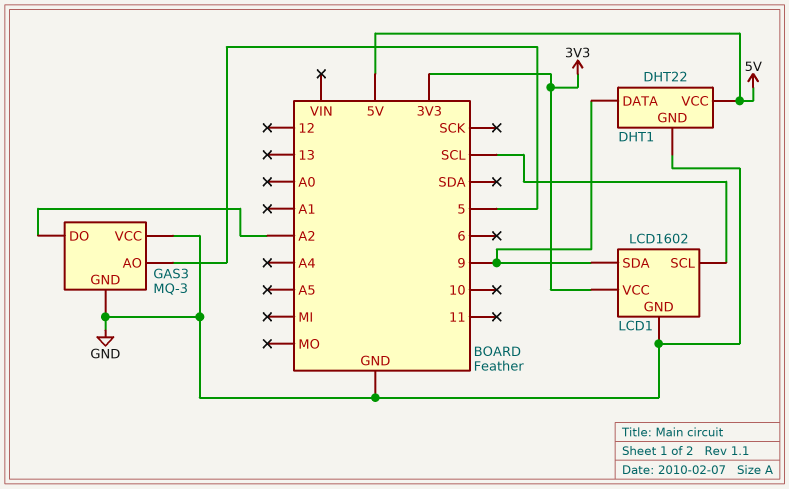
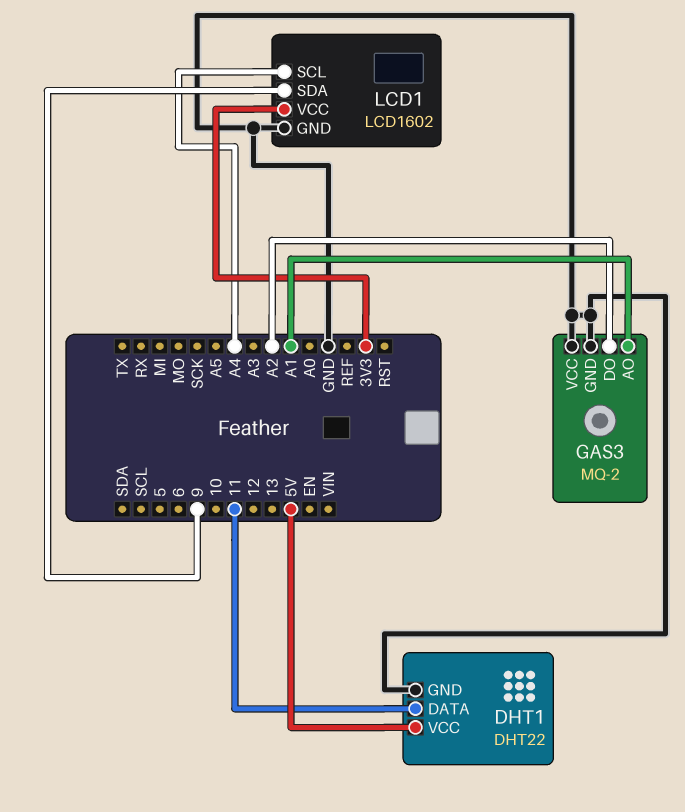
DHT1 pin DATA: 9 -> 11
GAS3: MQ-3 -> MQ-2
GAS3 pin AO: 5 -> A1
LCD1 pin SCL: SCL -> A4

